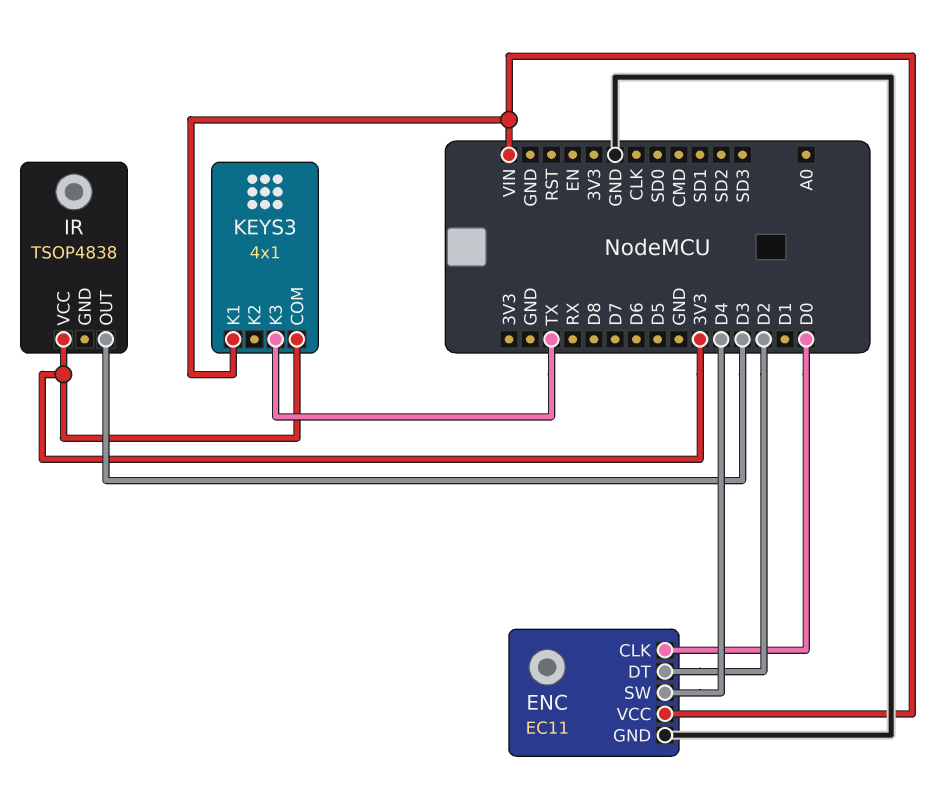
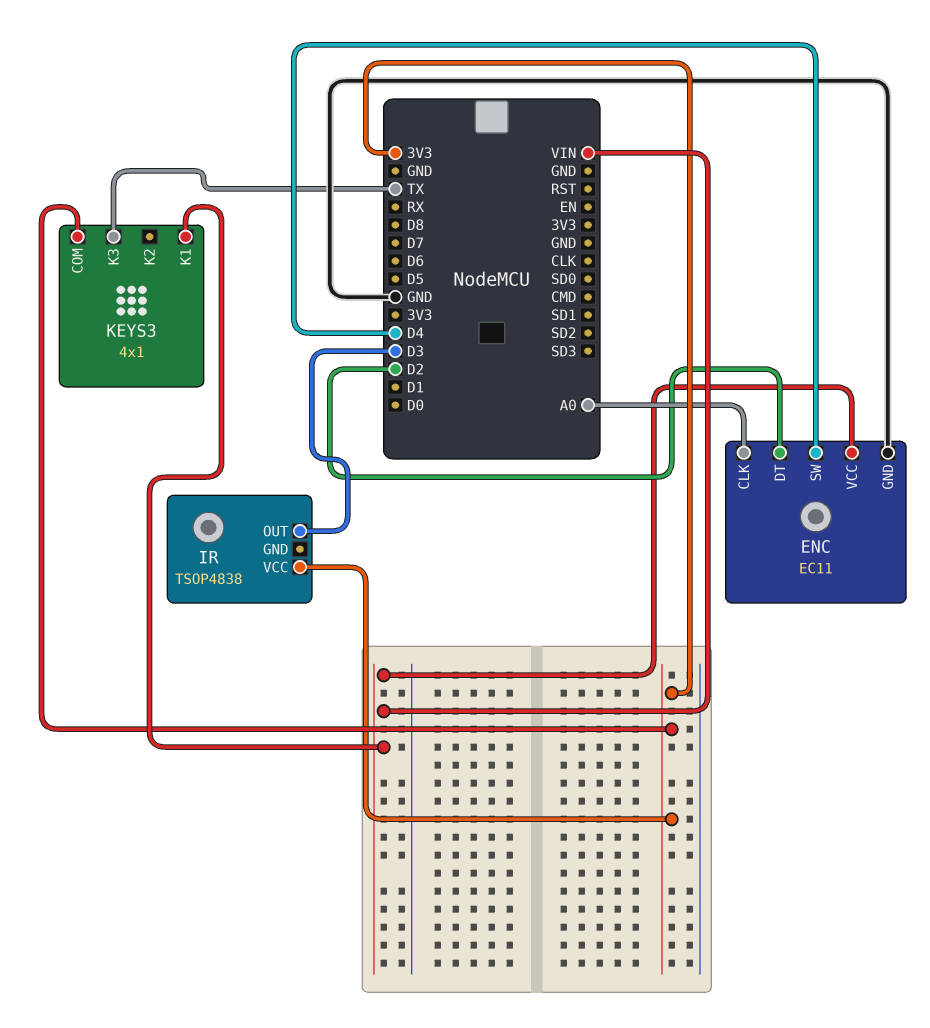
ENC pin CLK: D0 -> A0

